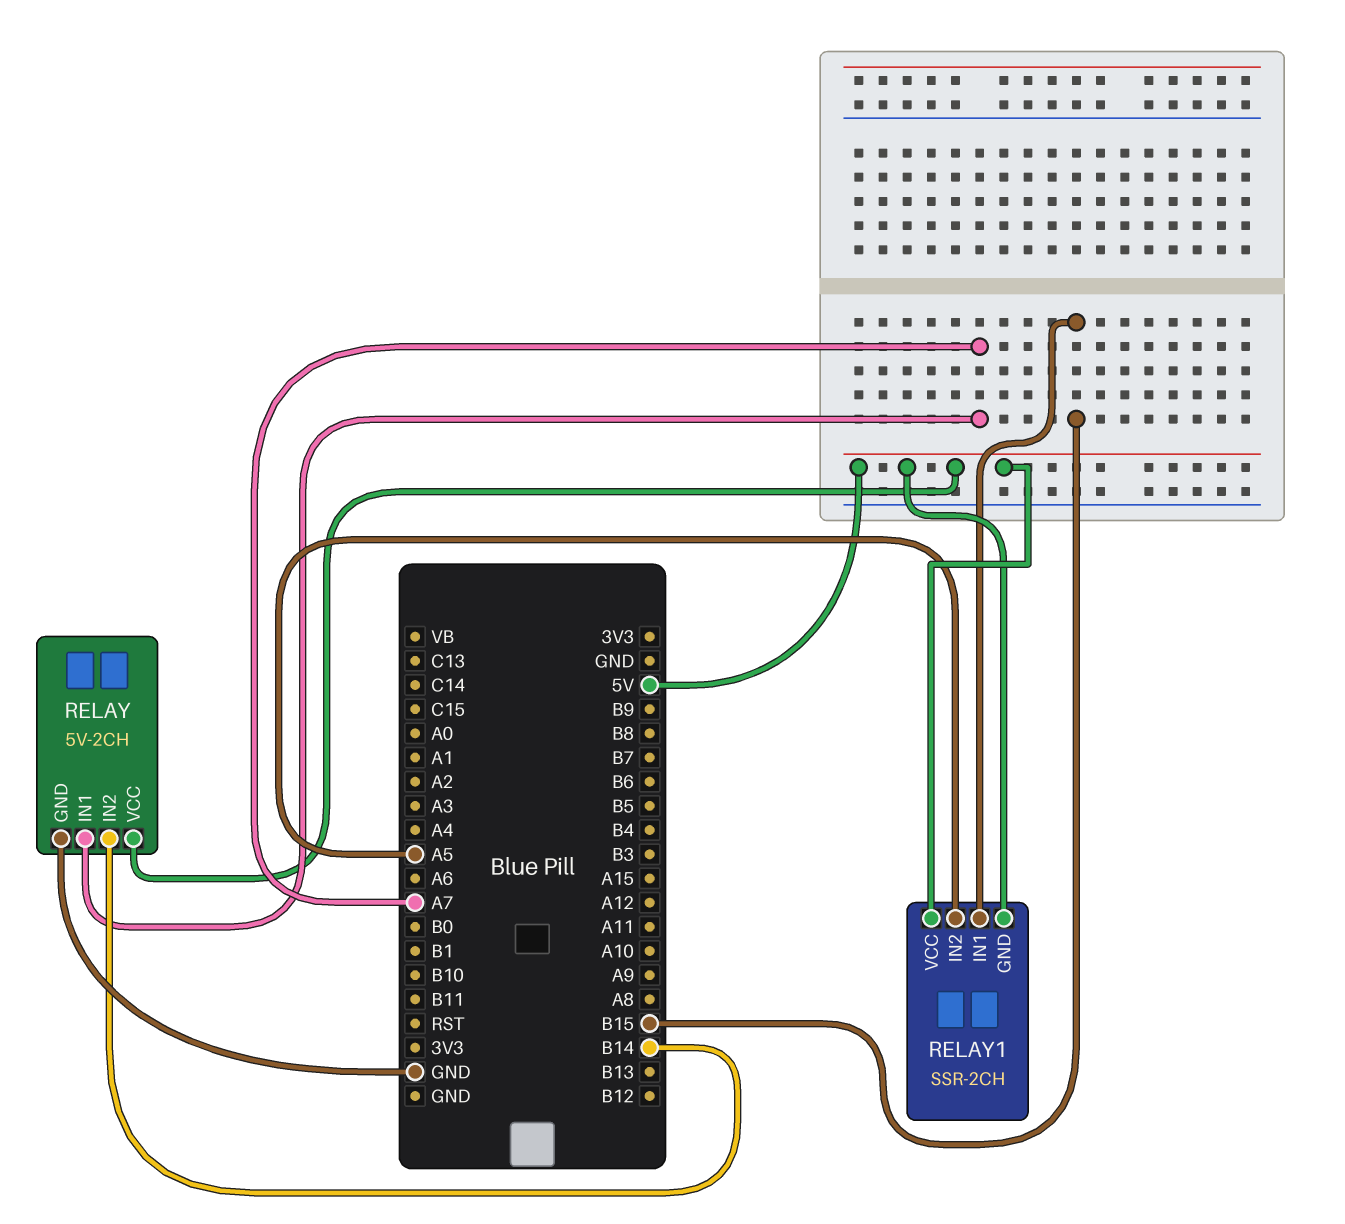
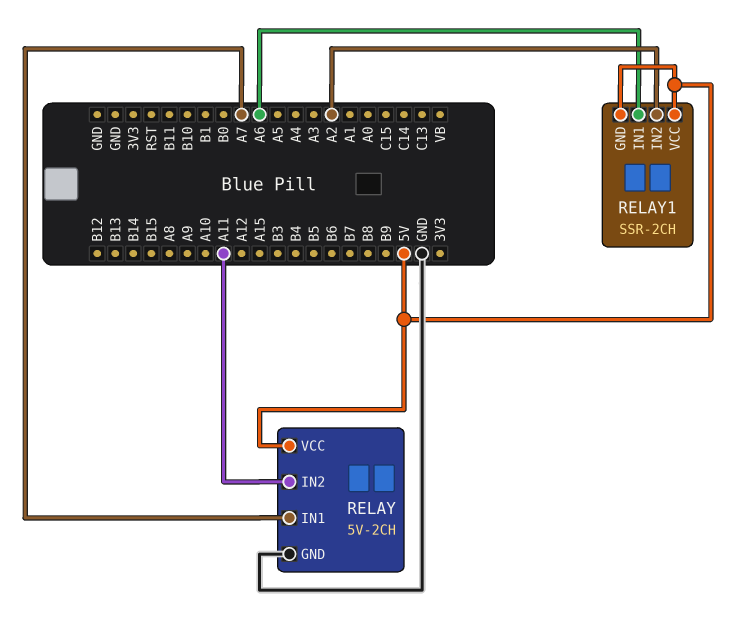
RELAY pin IN2: B14 -> A11
RELAY1 pin IN1: B15 -> A6
RELAY1 pin IN2: A5 -> A2

